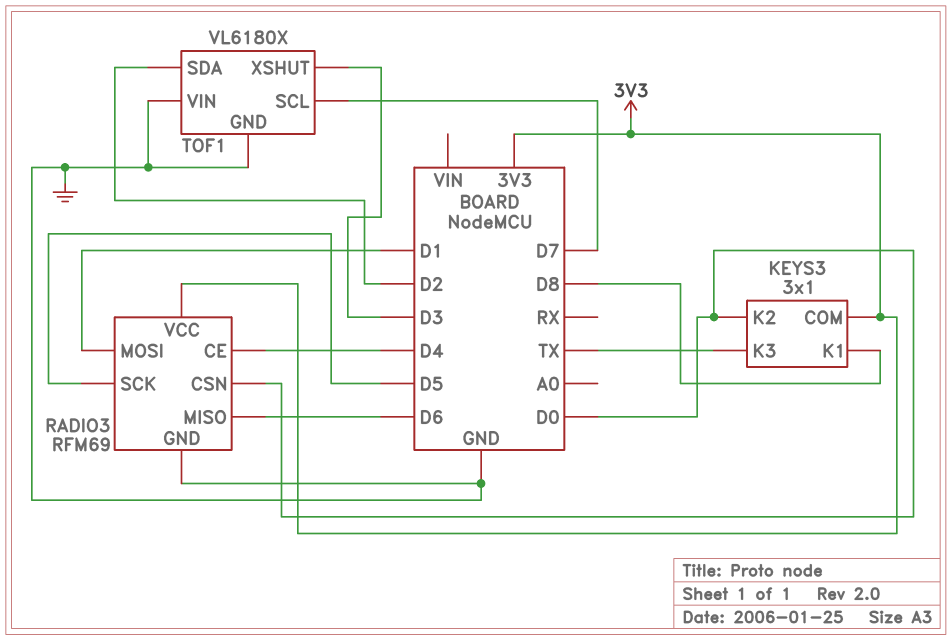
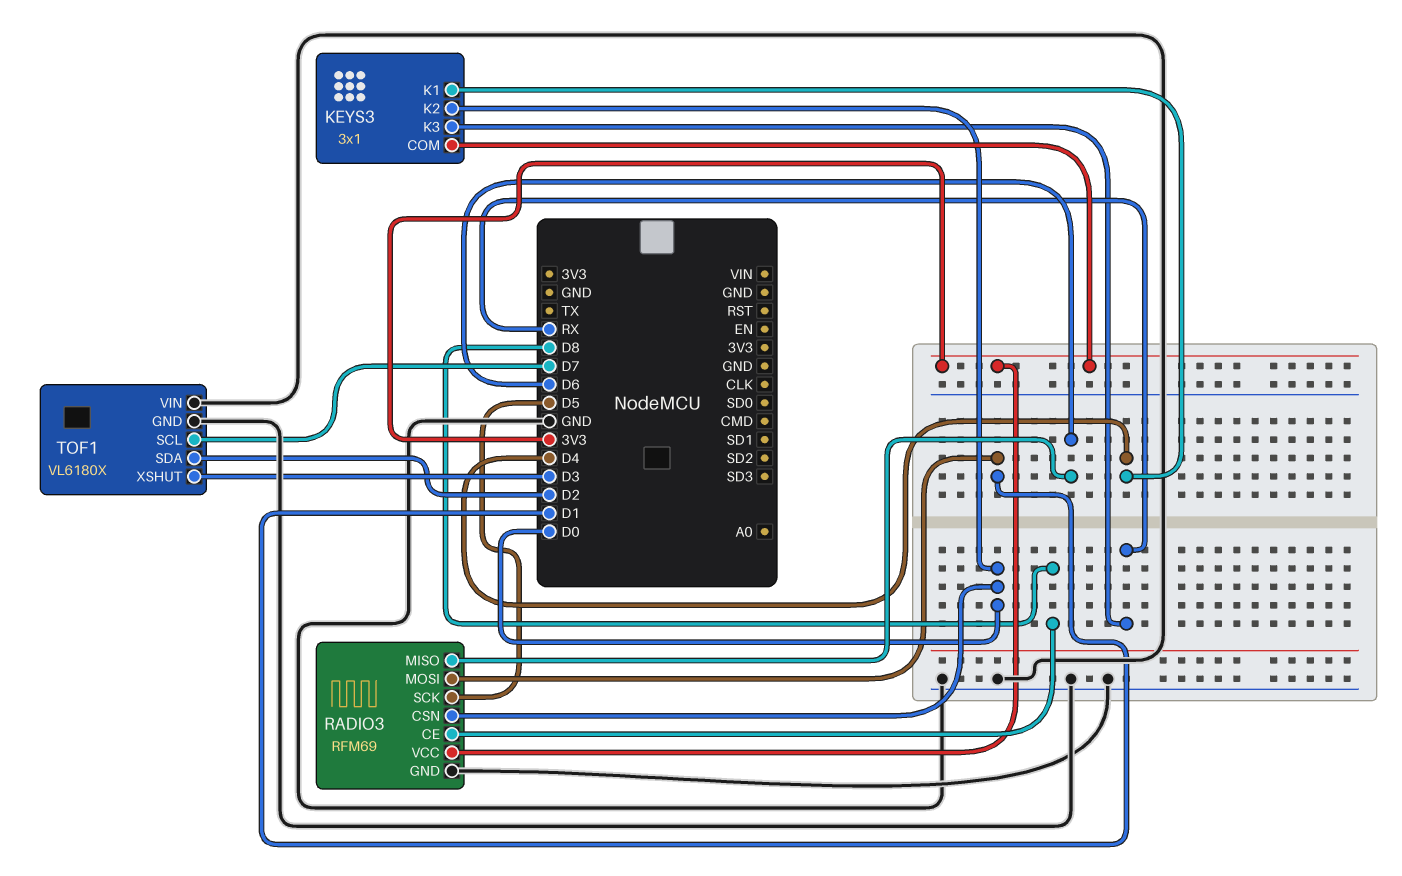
KEYS3 pin K1: D8 -> D4
KEYS3 pin K3: TX -> RX
RADIO3 pin CE: D4 -> D8

